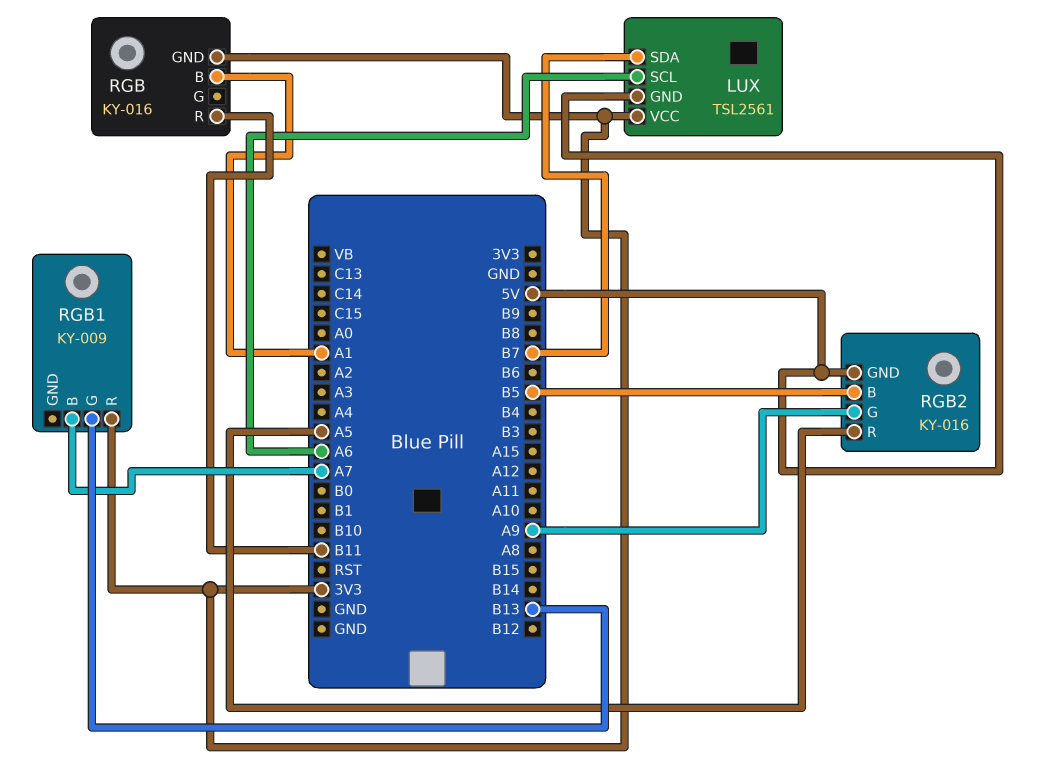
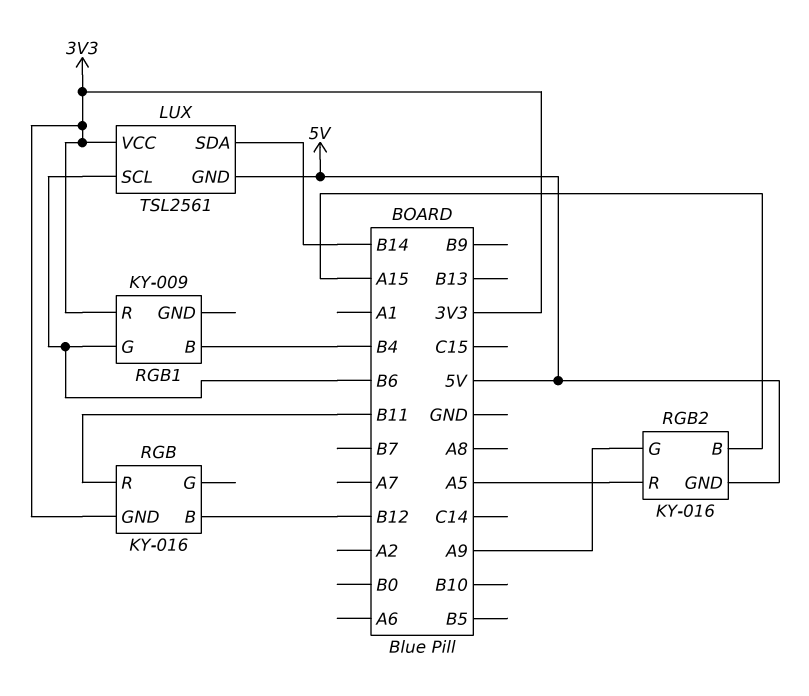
LUX pin SCL: A6 -> B6
LUX pin SDA: B7 -> B14
RGB pin B: A1 -> B12
RGB1 pin B: A7 -> B4
RGB1 pin G: B13 -> B6
RGB2 pin B: B5 -> A15

